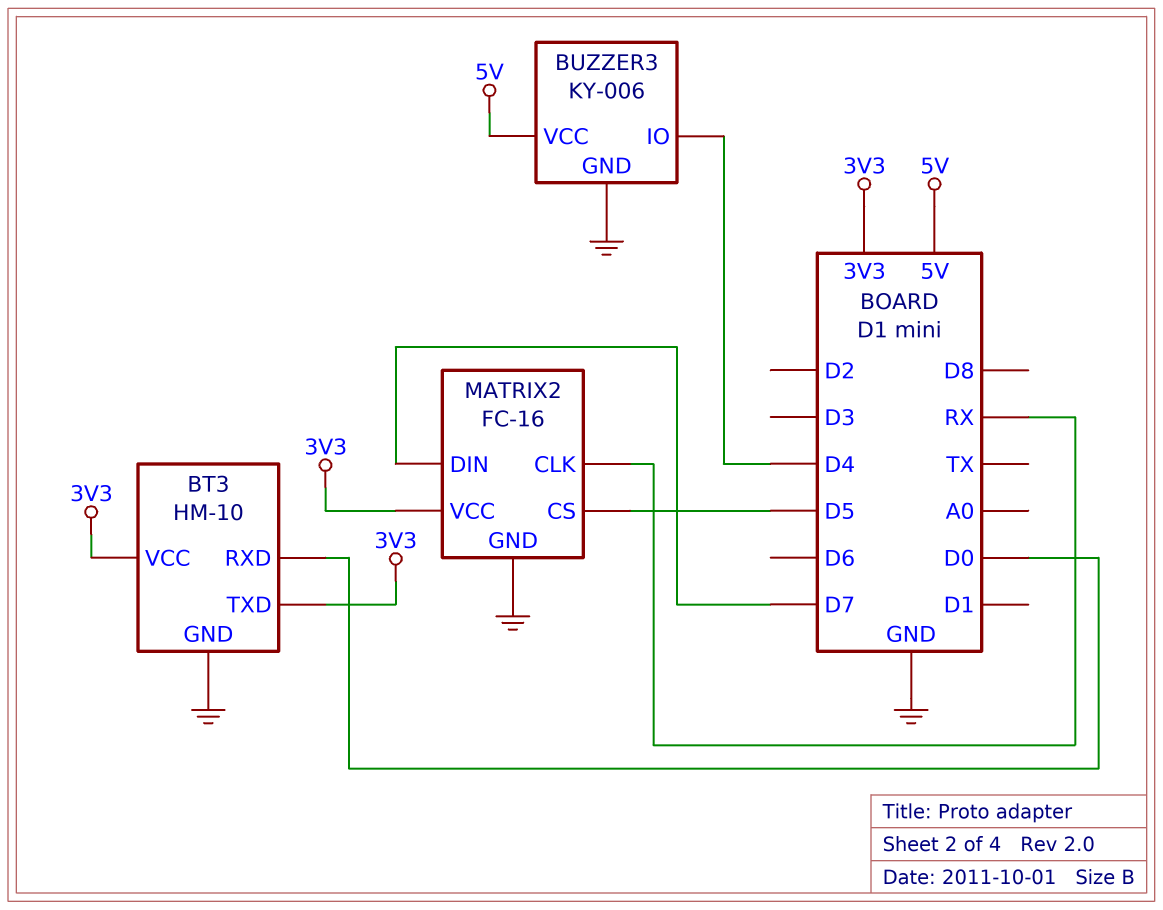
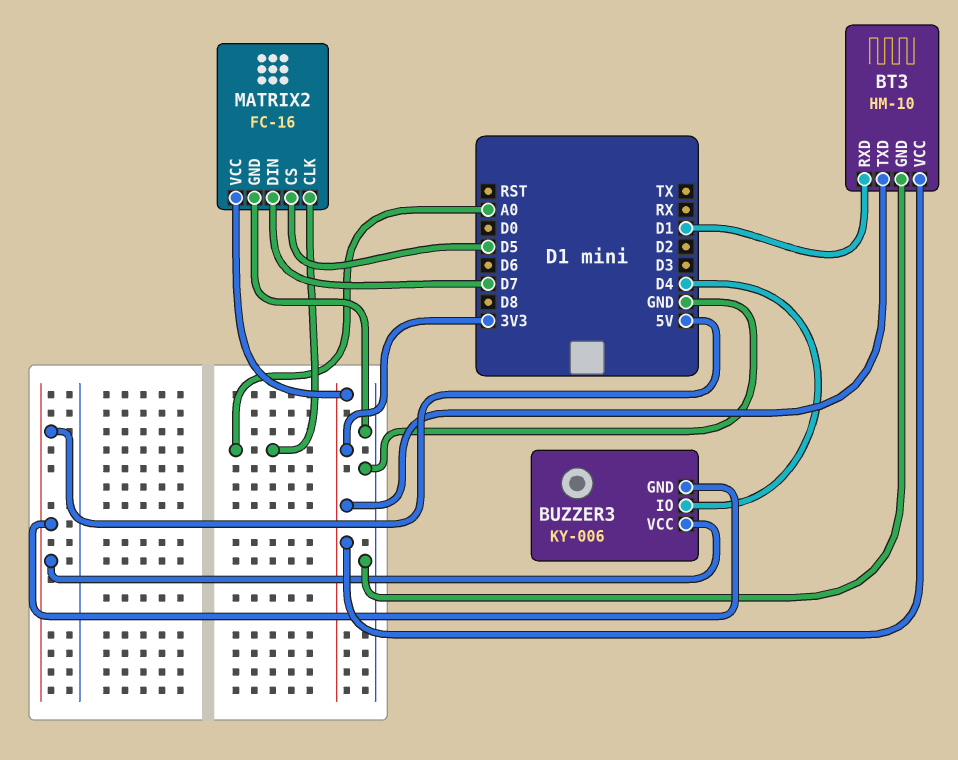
BT3 pin RXD: D0 -> D1
BUZZER3 pin GND: GND -> 5V
MATRIX2 pin CLK: RX -> A0

